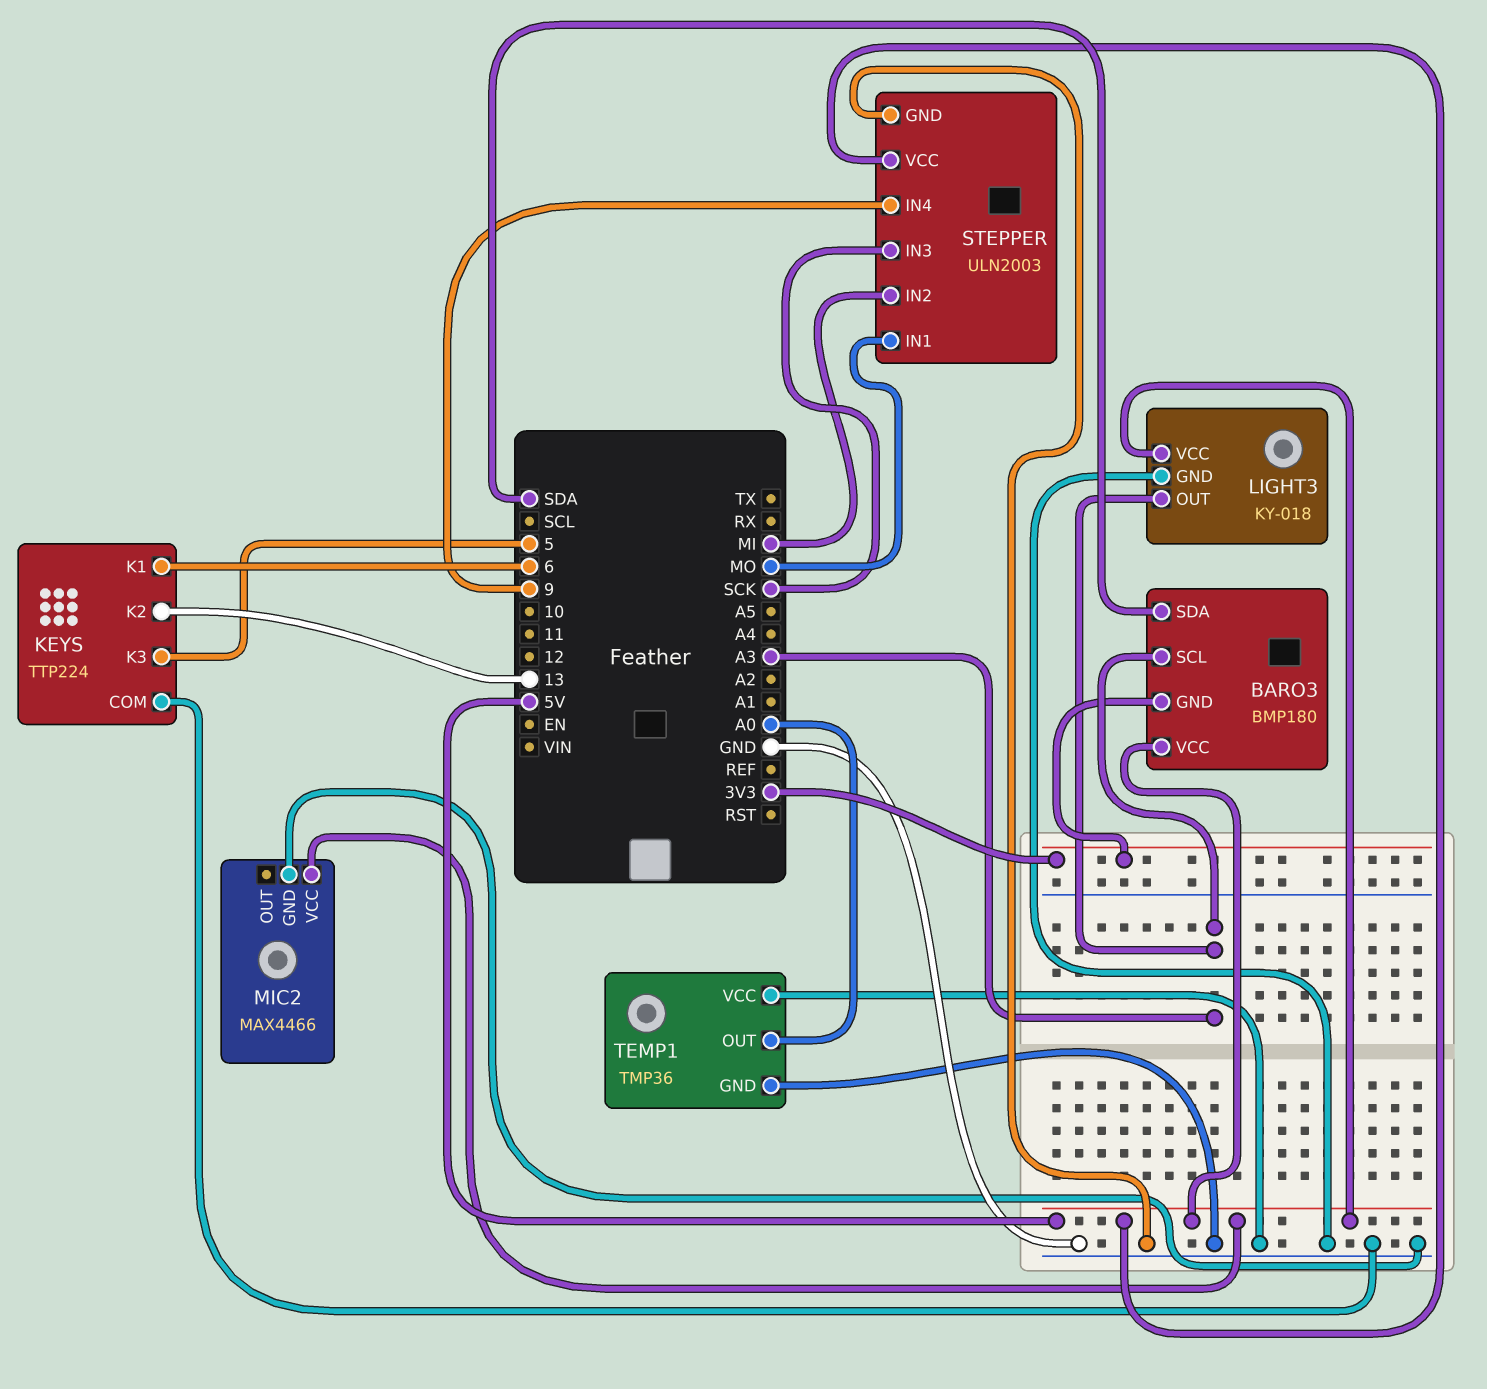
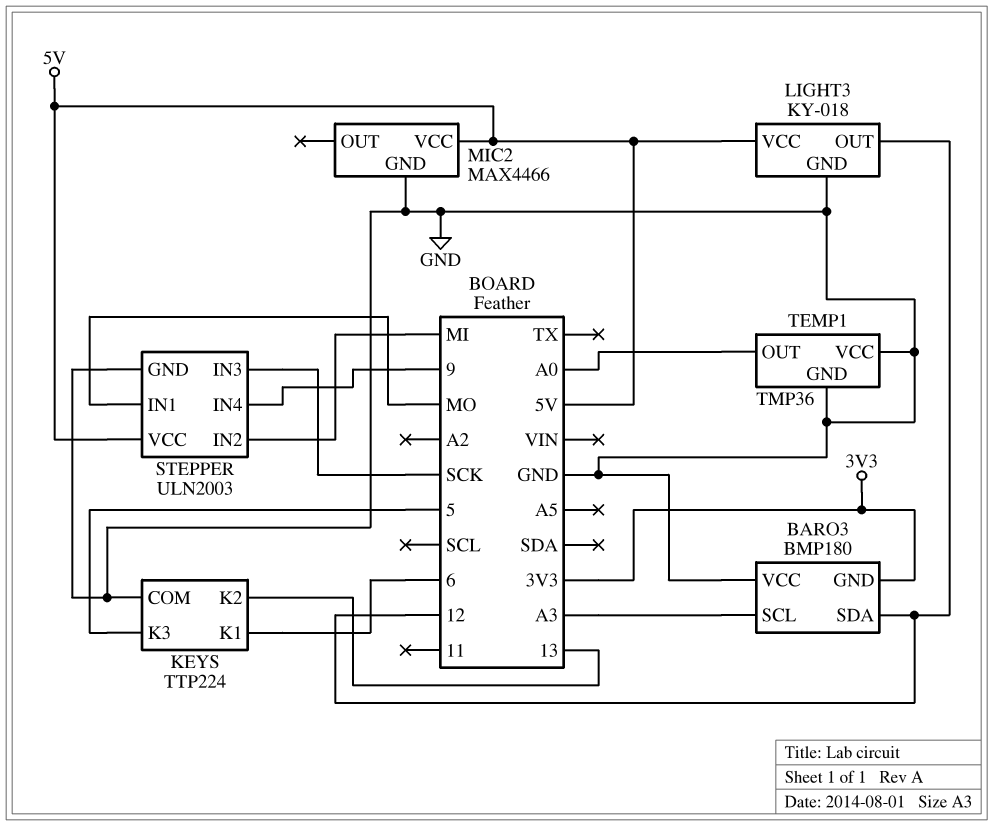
BARO3 pin SDA: SDA -> 12
BARO3 pin VCC: 5V -> GND
LIGHT3 pin OUT: A3 -> 12

